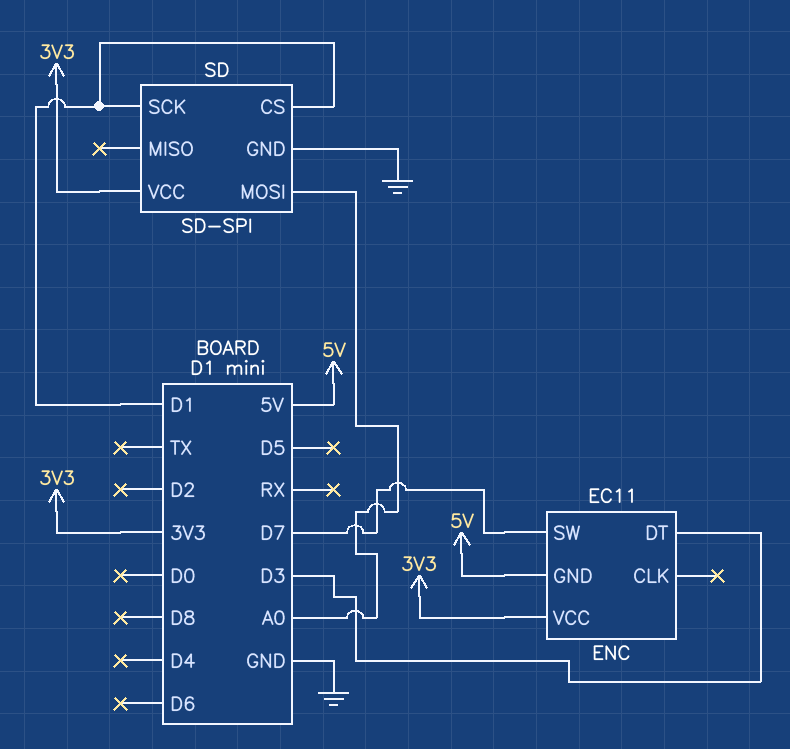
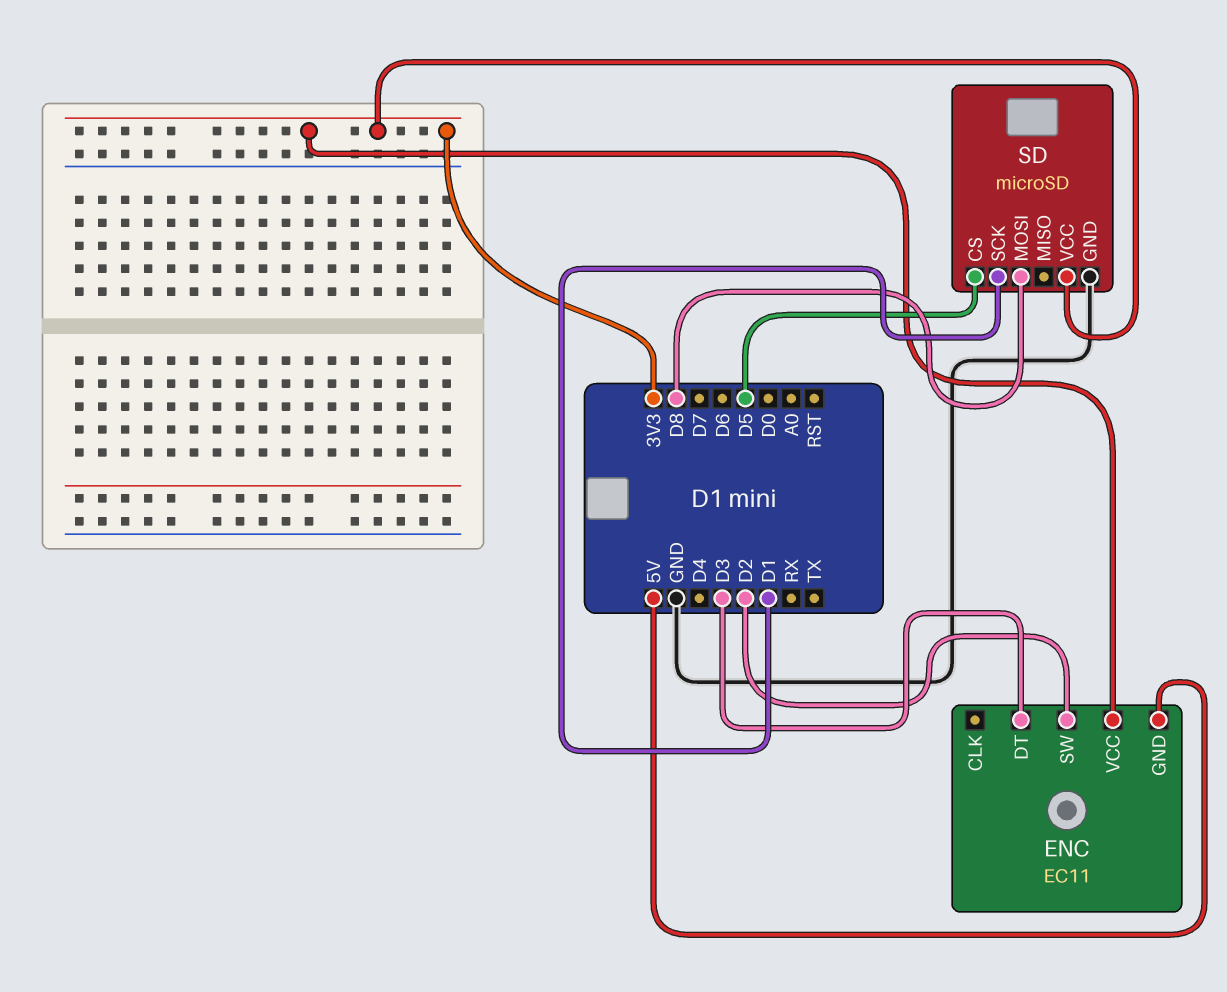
ENC pin SW: D7 -> D2
SD: SD-SPI -> microSD
SD pin CS: D1 -> D5
SD pin MOSI: A0 -> D8

